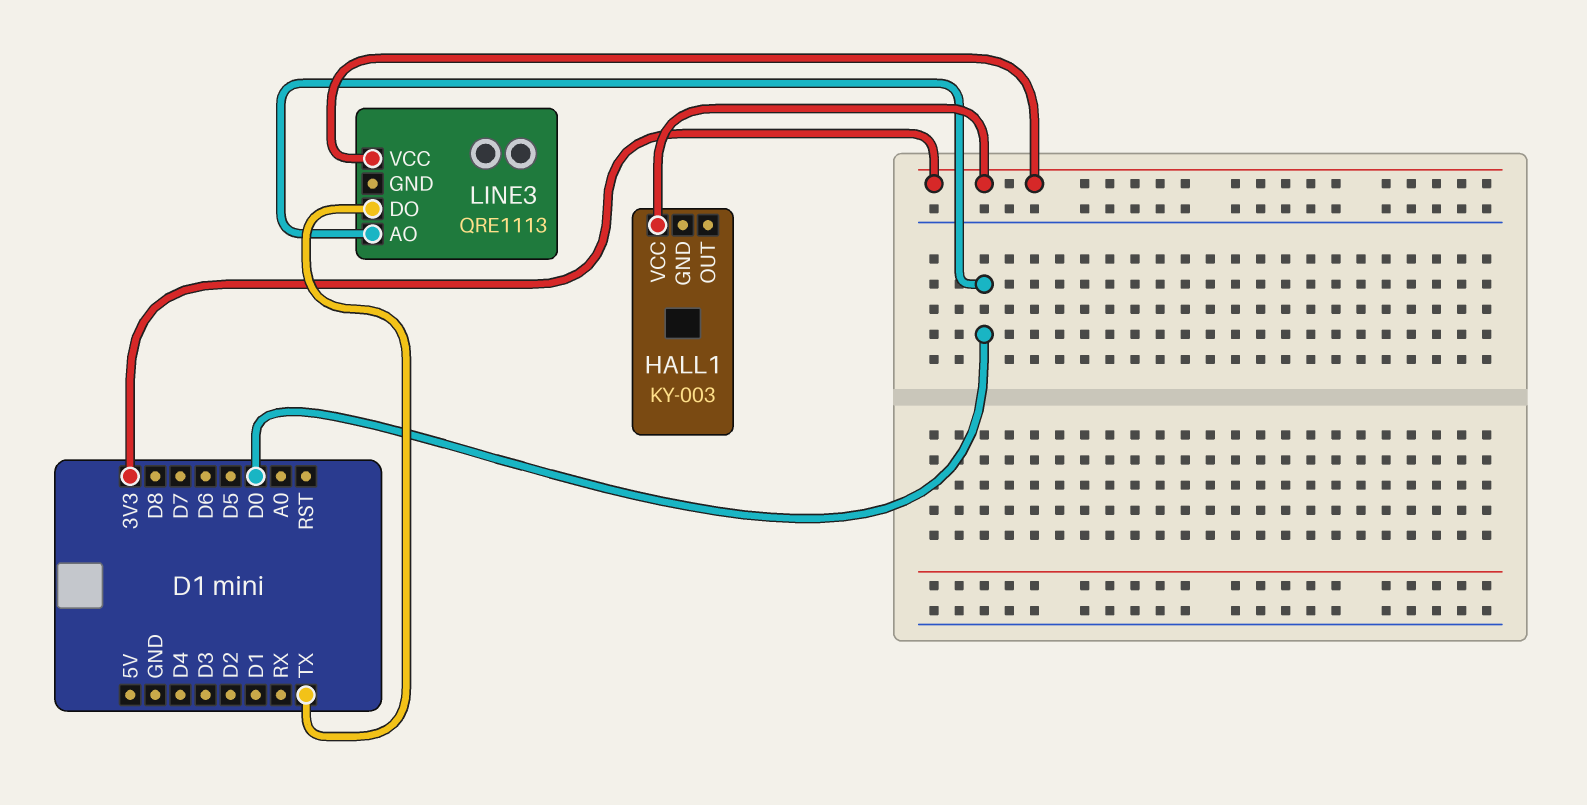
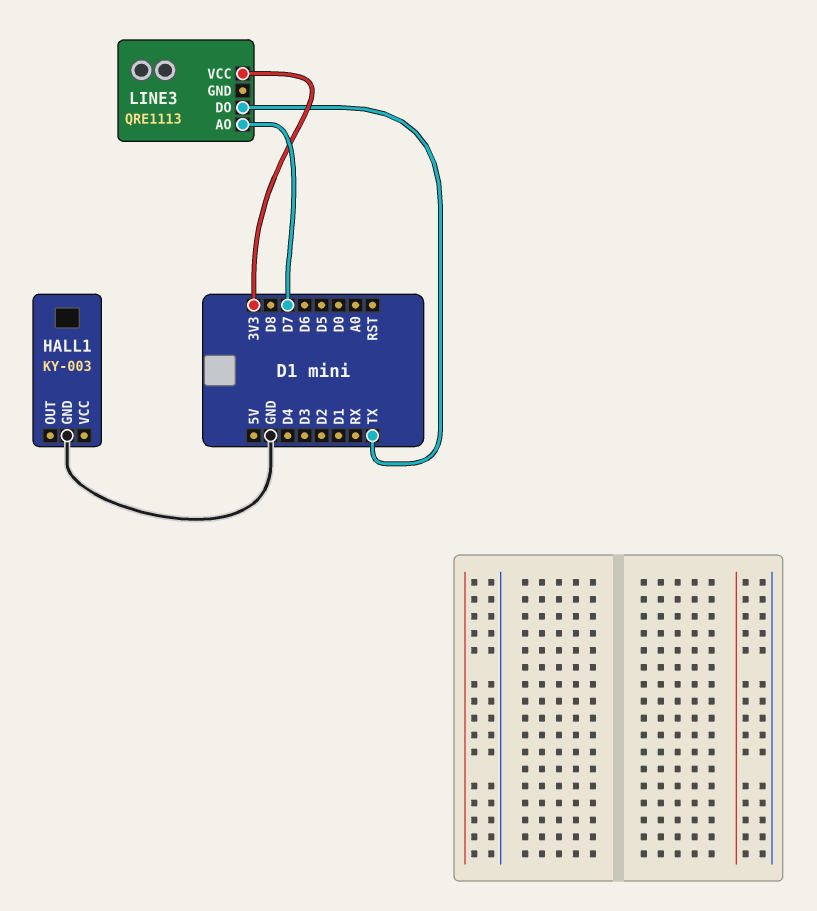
HALL1 pin GND: none -> GND
HALL1 pin VCC: 3V3 -> none
LINE3 pin AO: D0 -> D7

